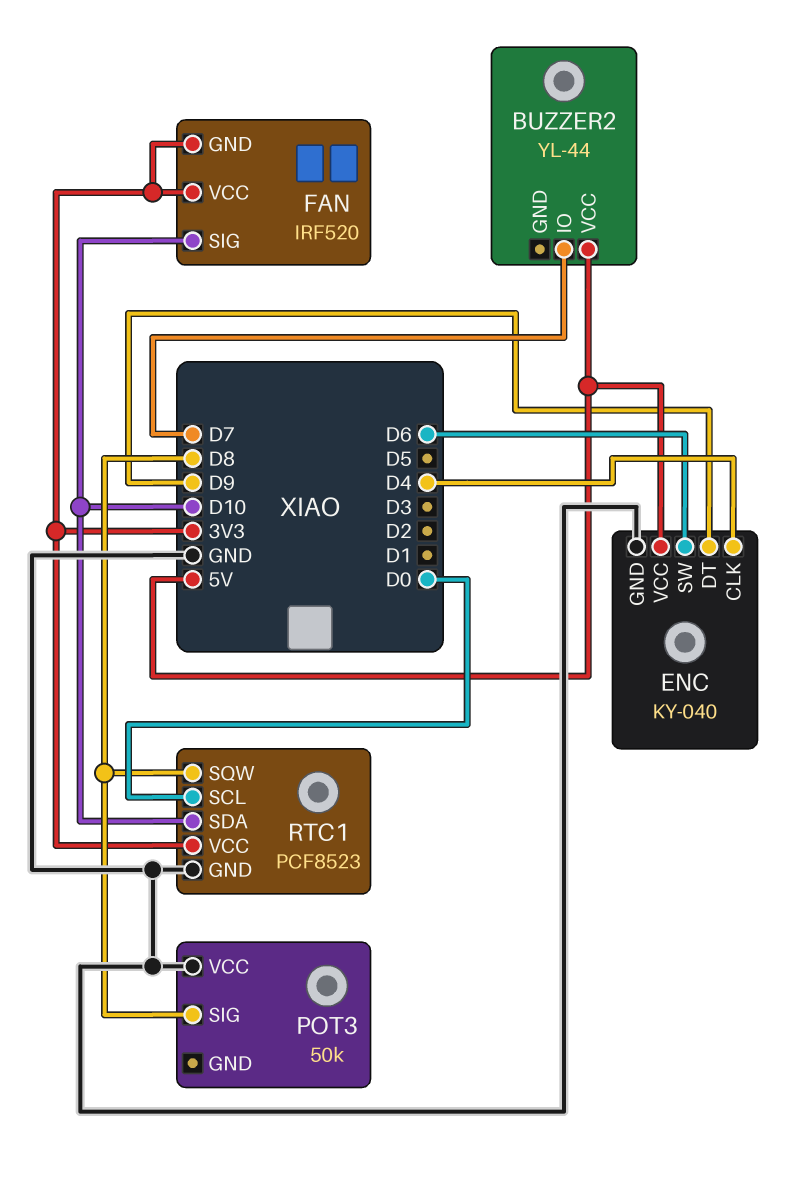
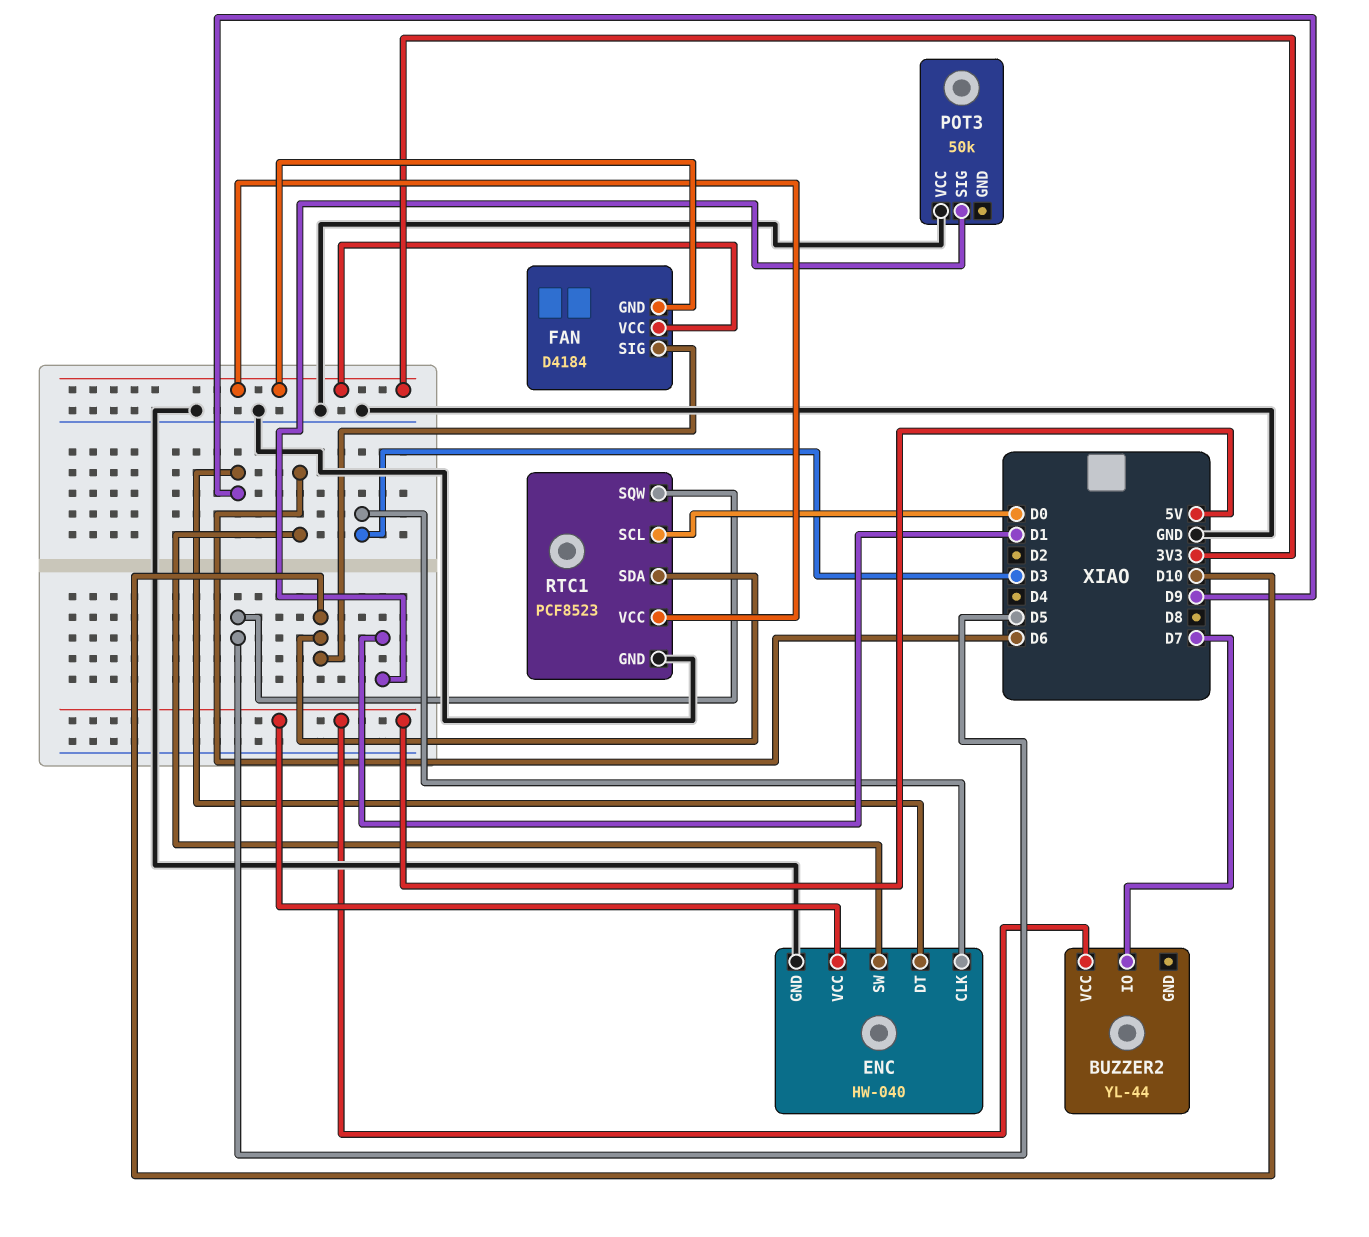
ENC: KY-040 -> HW-040
ENC pin CLK: D4 -> D3
FAN: IRF520 -> D4184
POT3 pin SIG: D8 -> D1
RTC1 pin SQW: D8 -> D5

